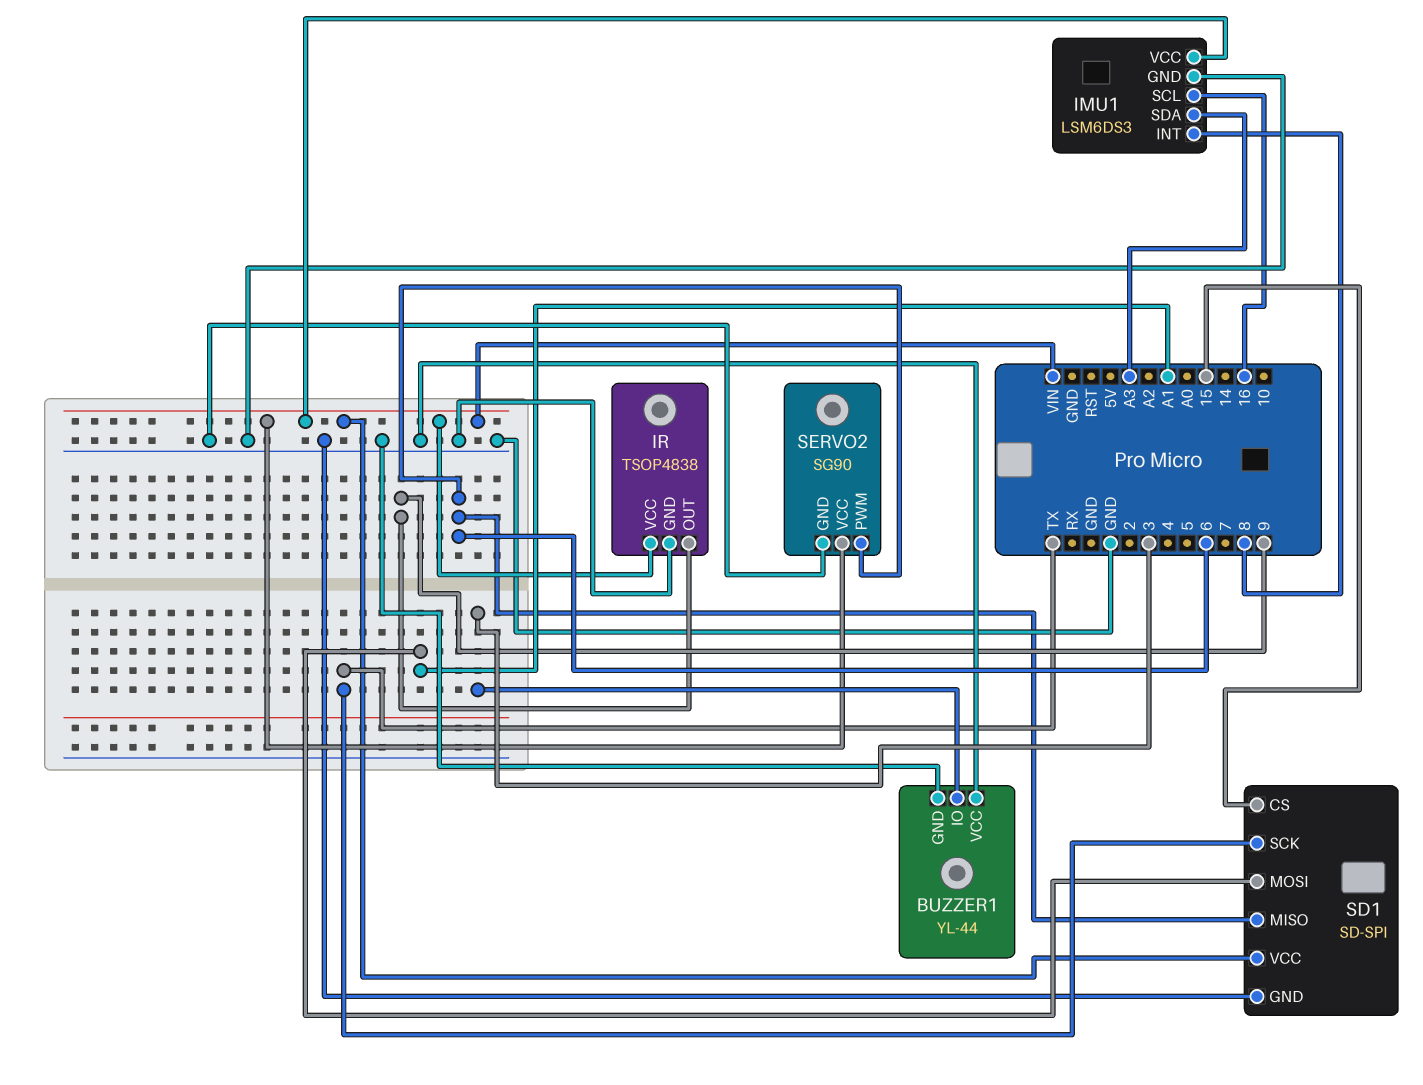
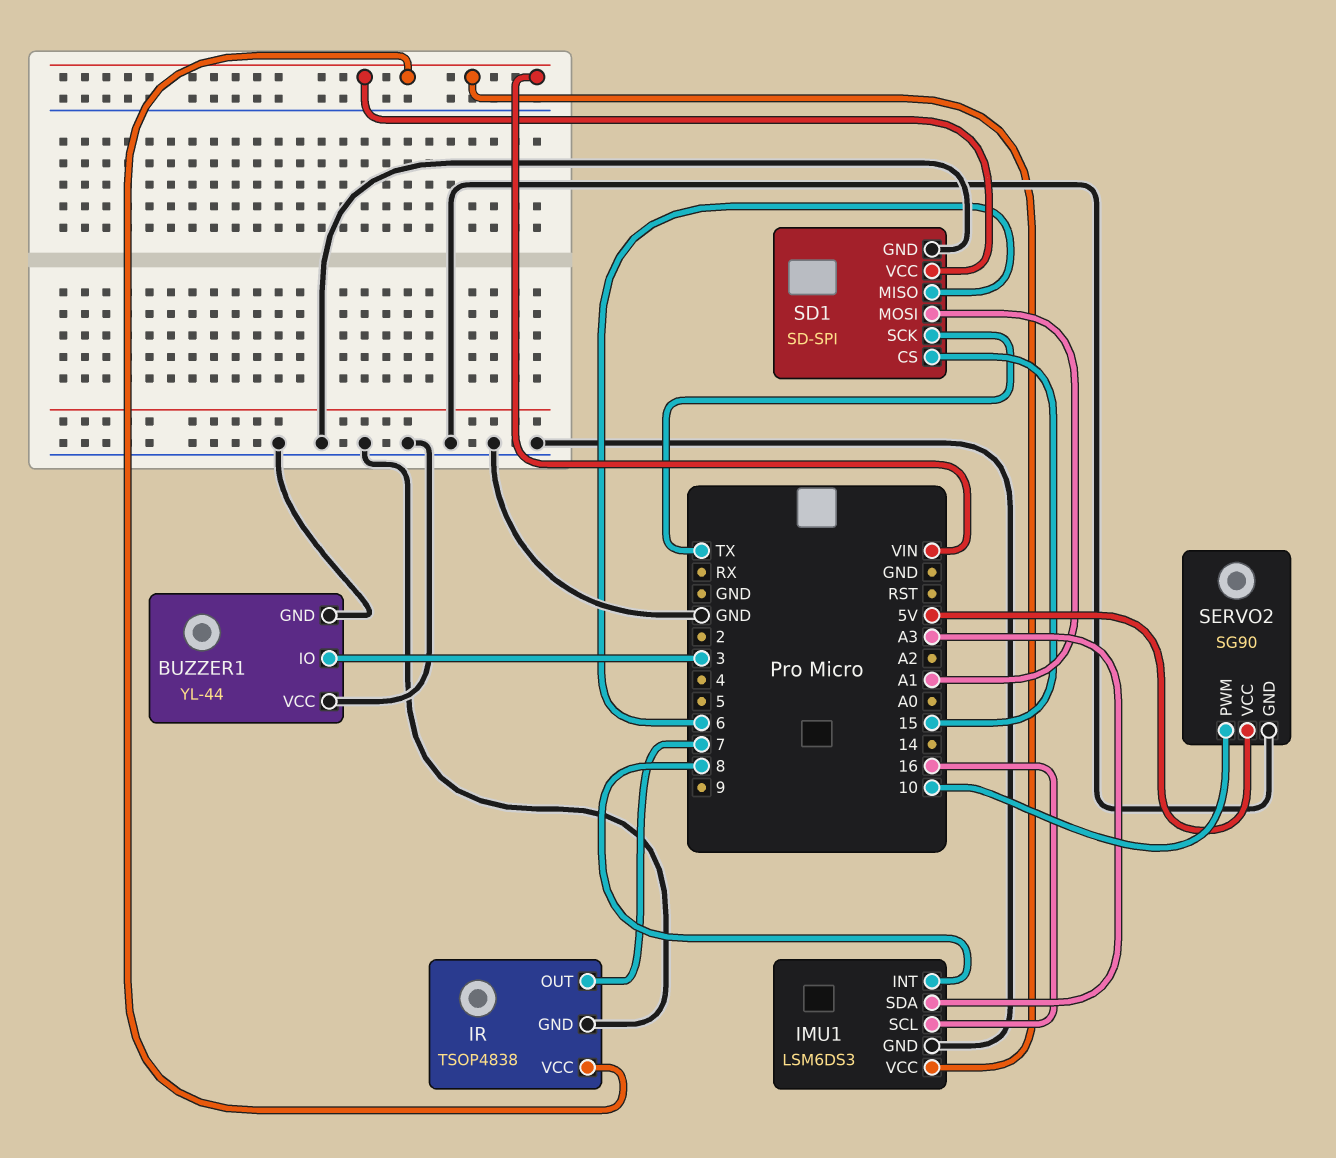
IR pin OUT: 9 -> 7
SERVO2 pin PWM: 6 -> 10
SERVO2 pin VCC: VIN -> 5V

